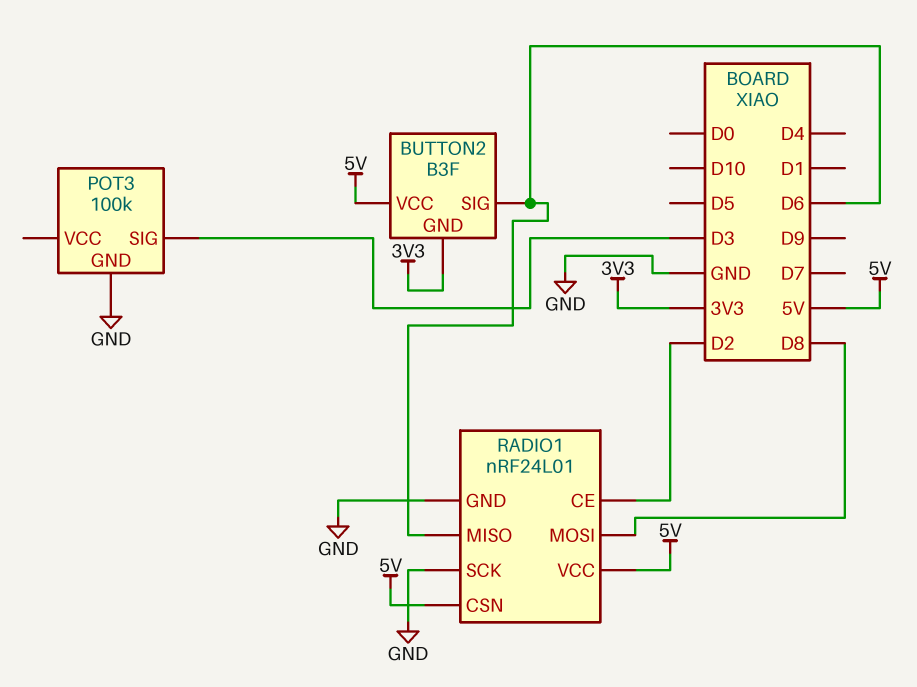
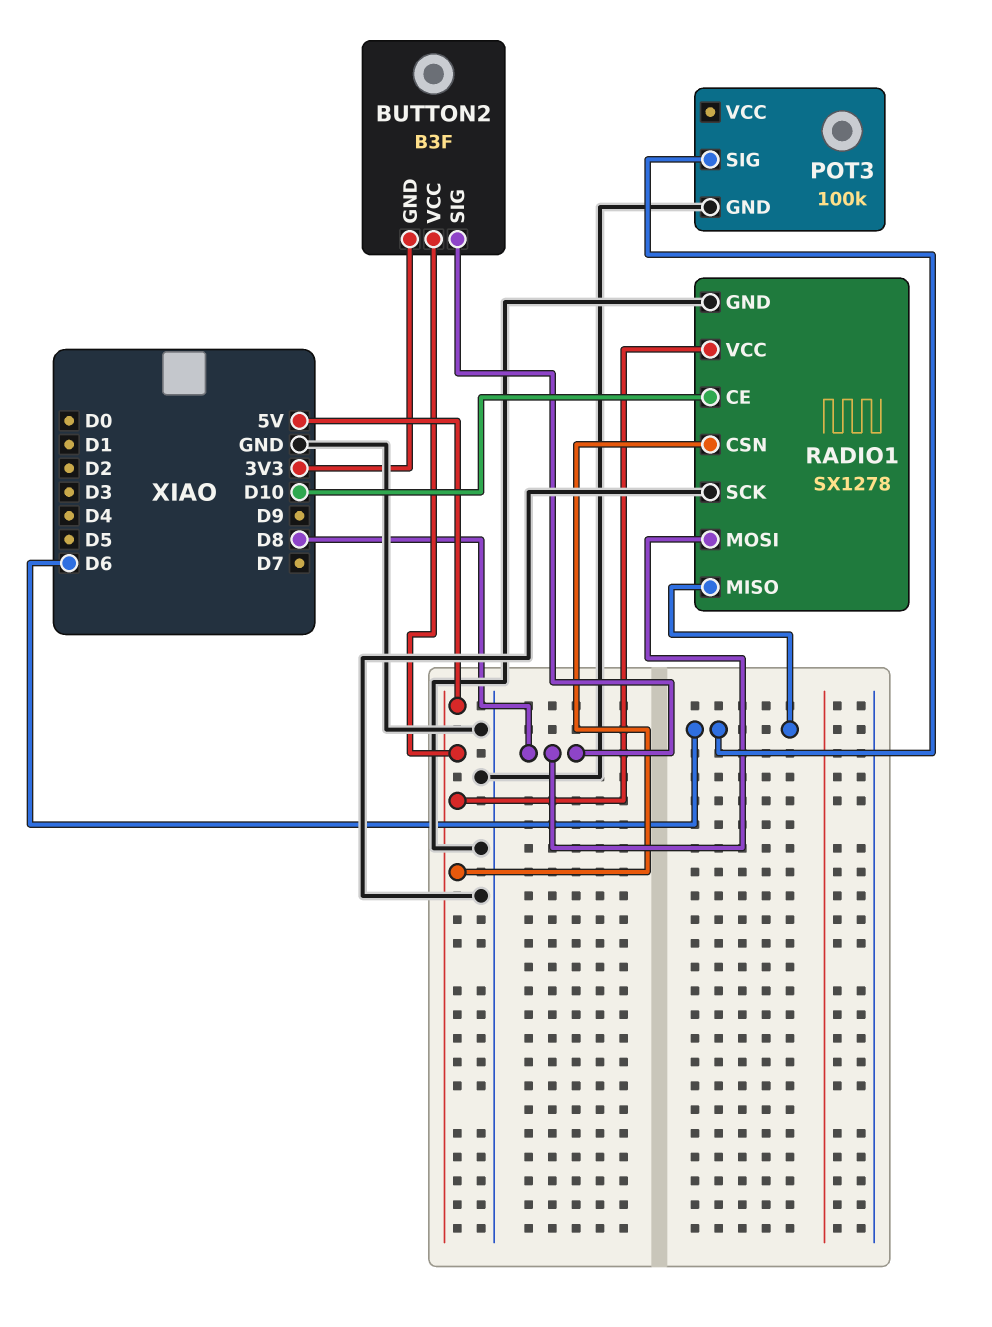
BUTTON2 pin SIG: D6 -> D8
POT3 pin SIG: D3 -> D6
RADIO1: nRF24L01 -> SX1278
RADIO1 pin CE: D2 -> D10

